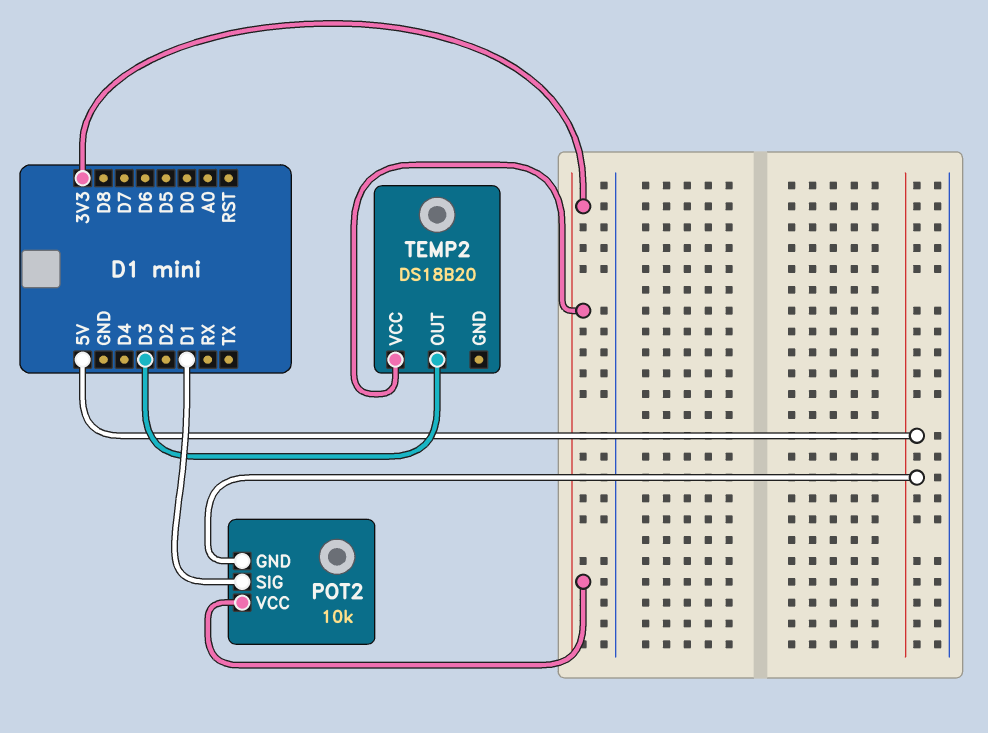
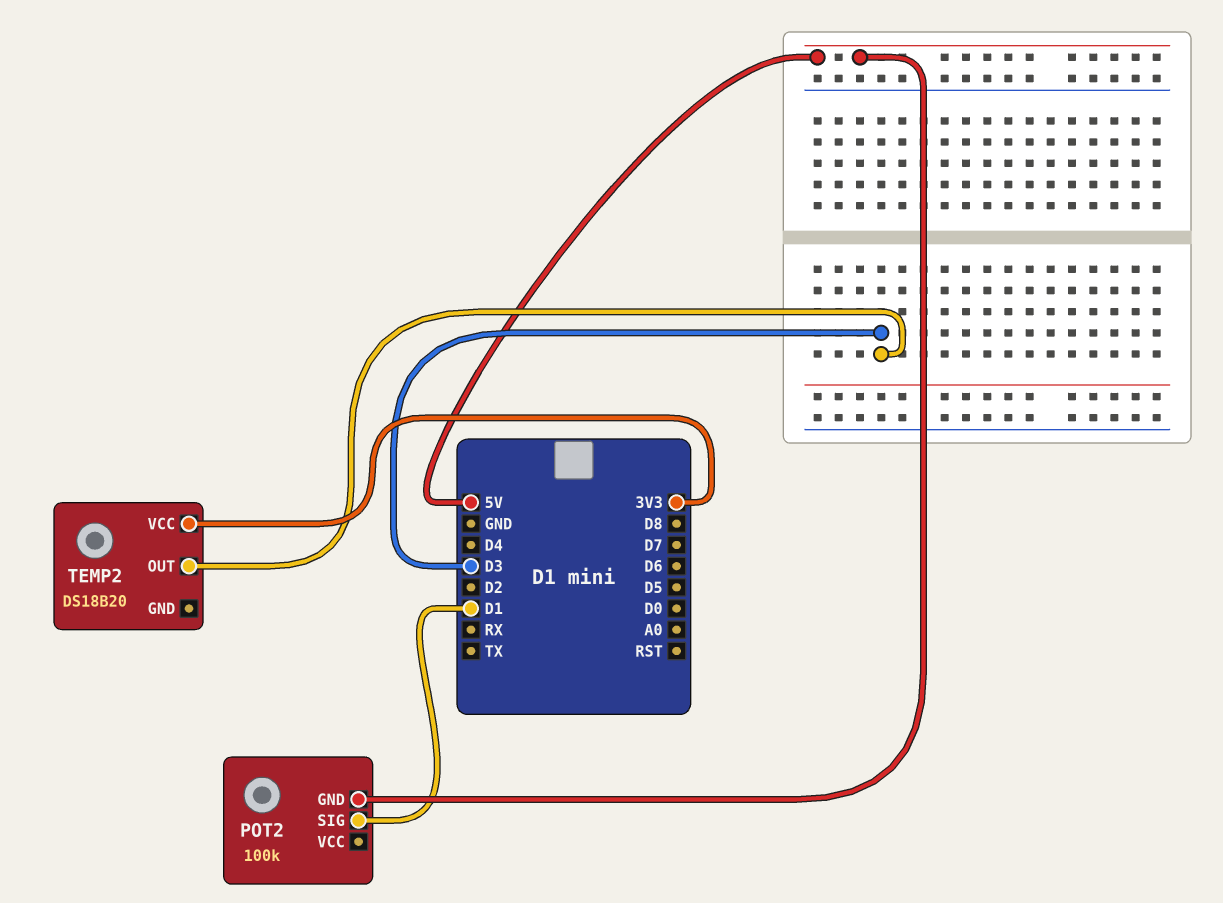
POT2: 10k -> 100k
POT2 pin VCC: 3V3 -> none

